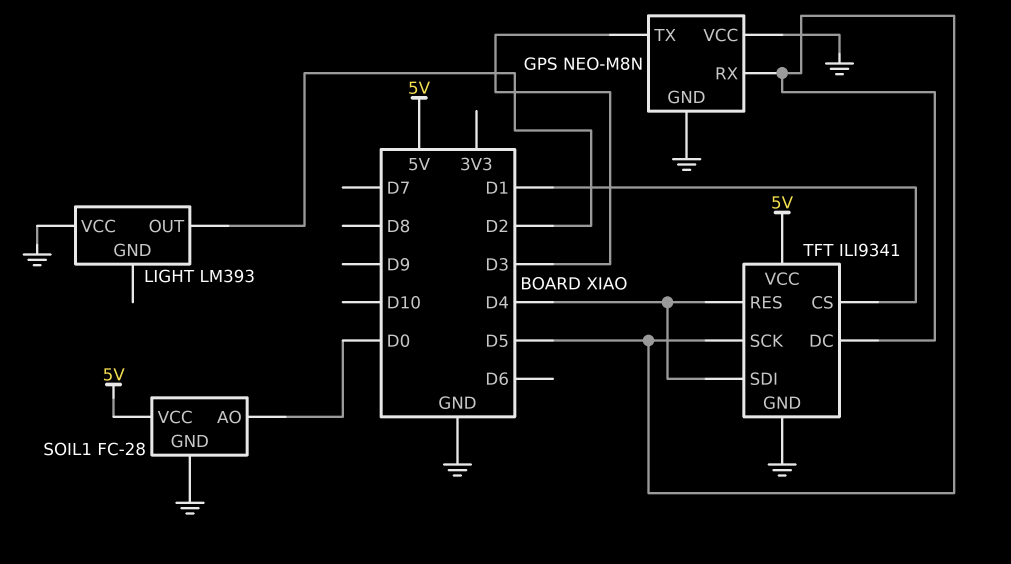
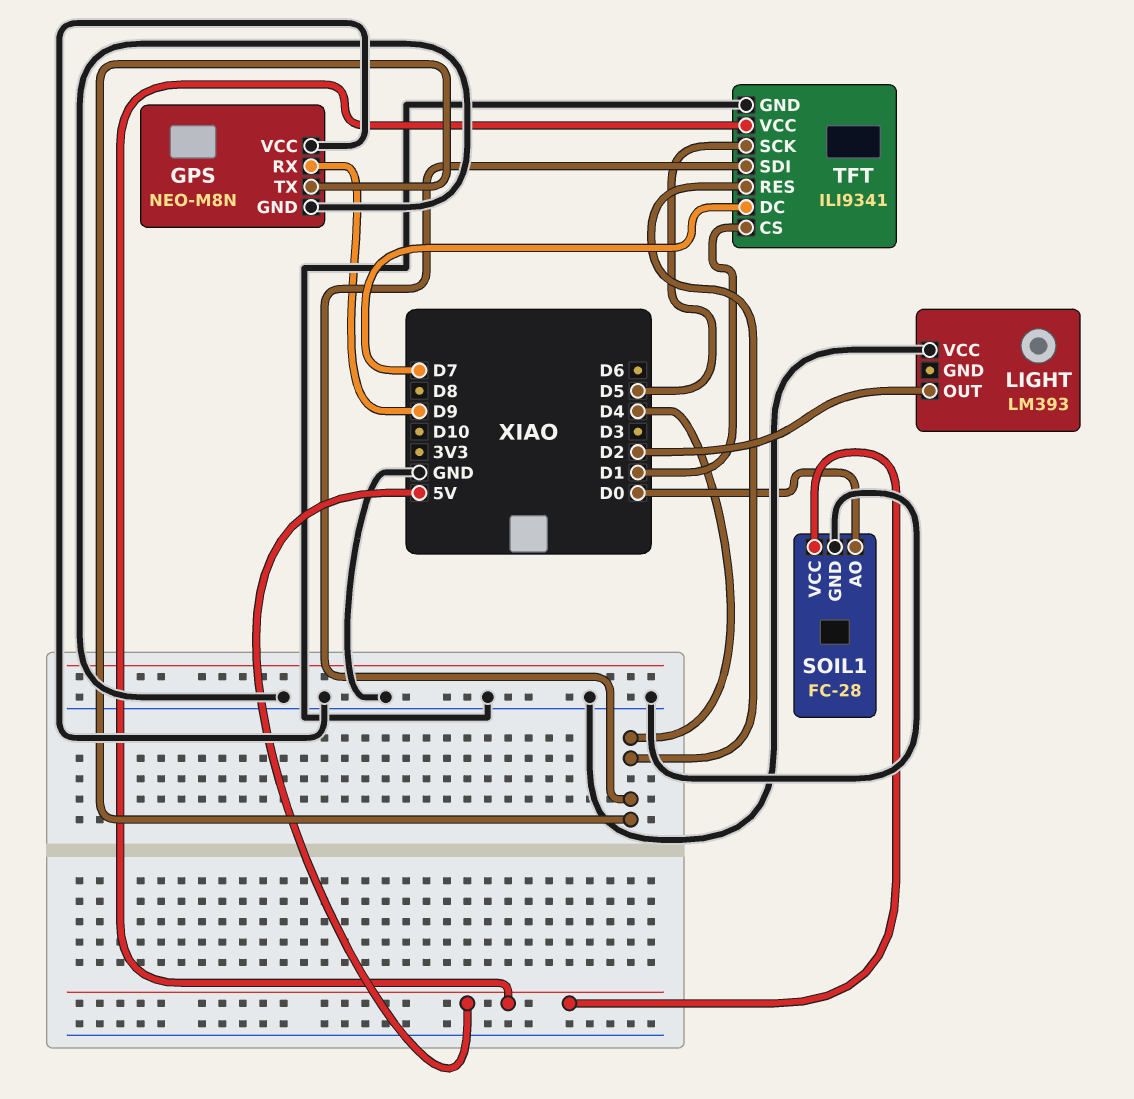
GPS pin RX: D5 -> D9
GPS pin TX: D3 -> D4
TFT pin DC: D5 -> D7

